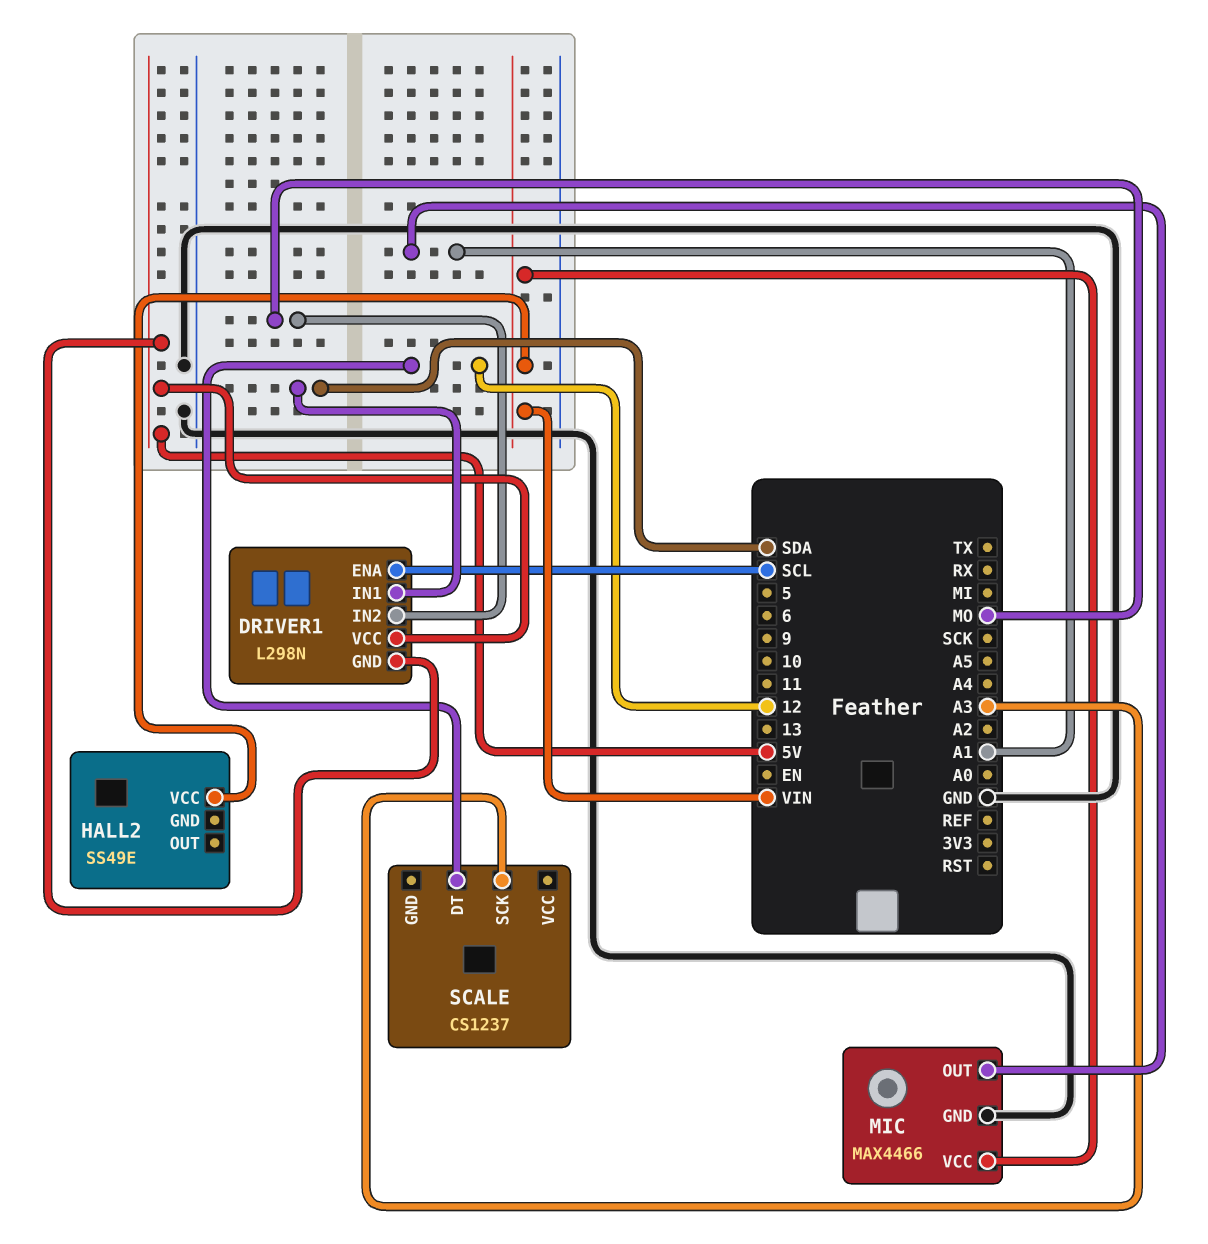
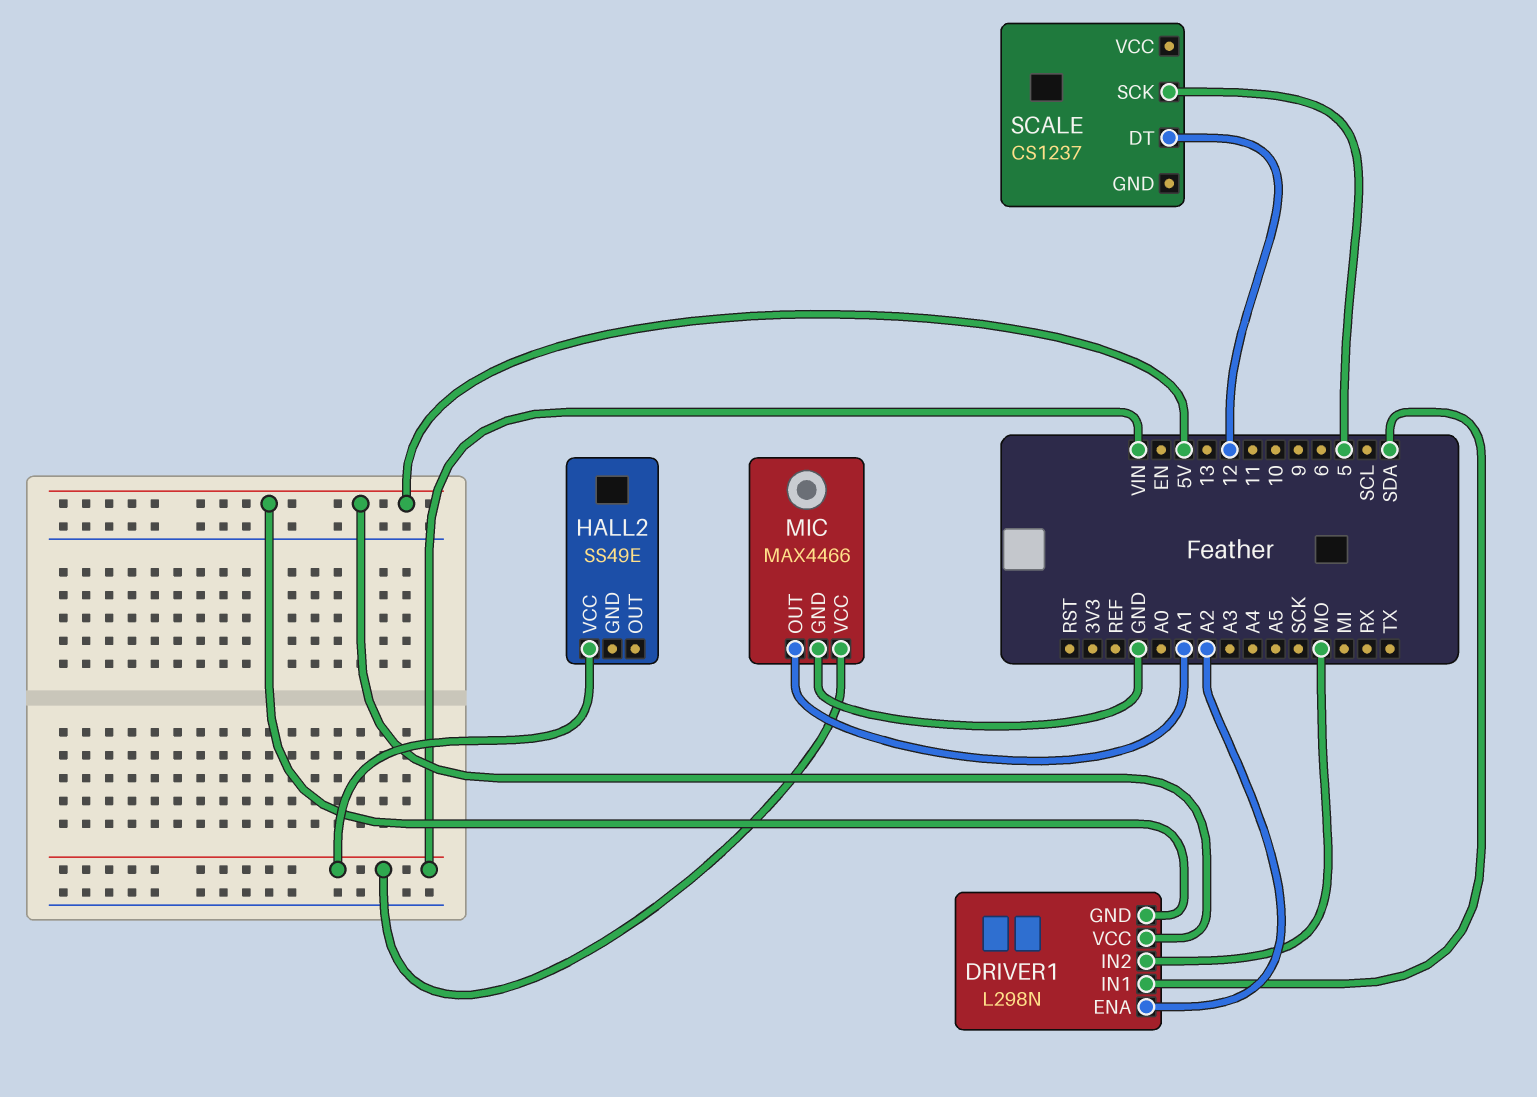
DRIVER1 pin ENA: SCL -> A2
SCALE pin SCK: A3 -> 5

